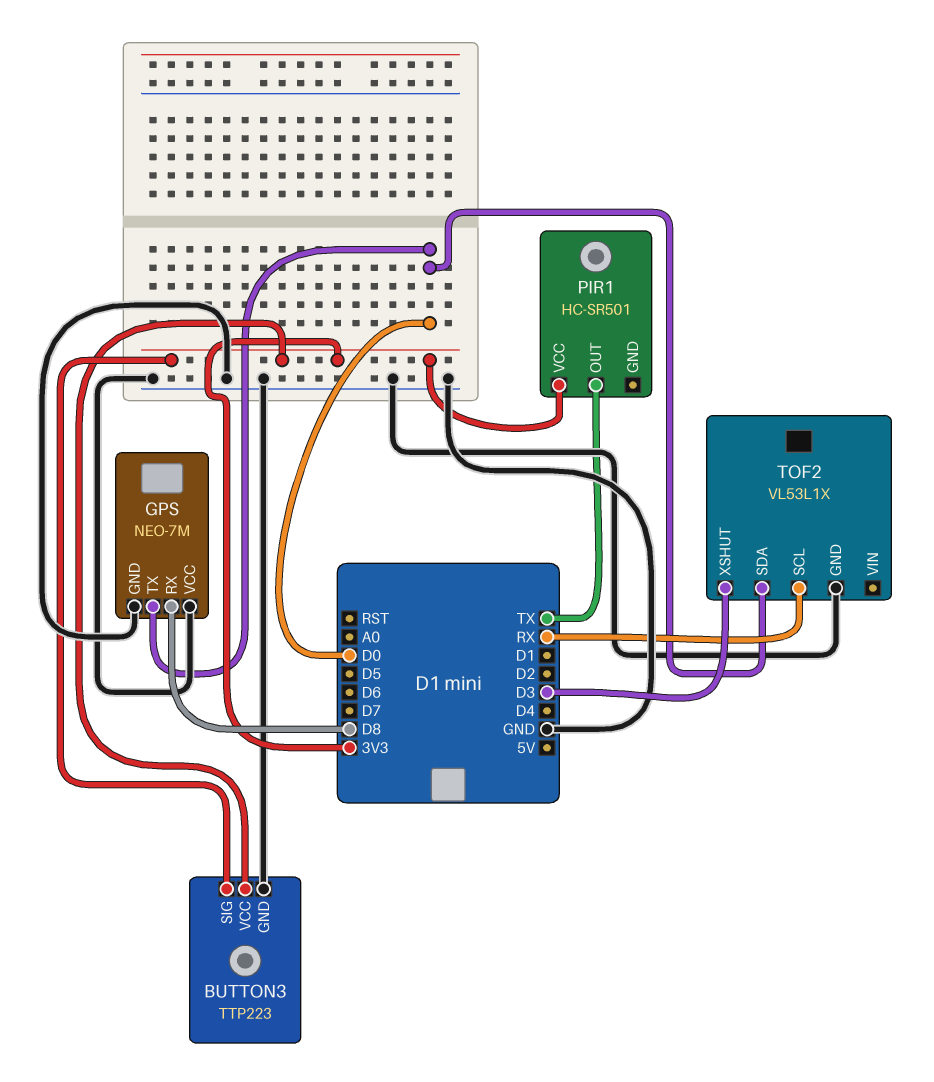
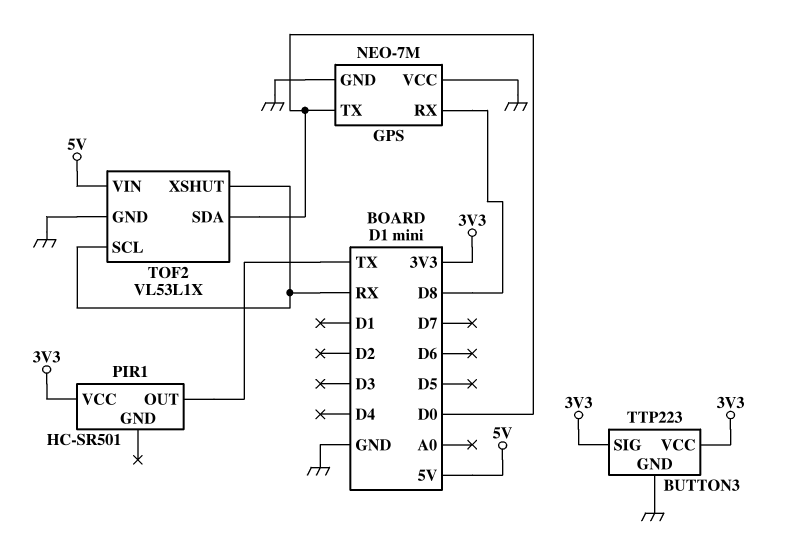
TOF2 pin VIN: none -> 5V
TOF2 pin XSHUT: D3 -> RX

